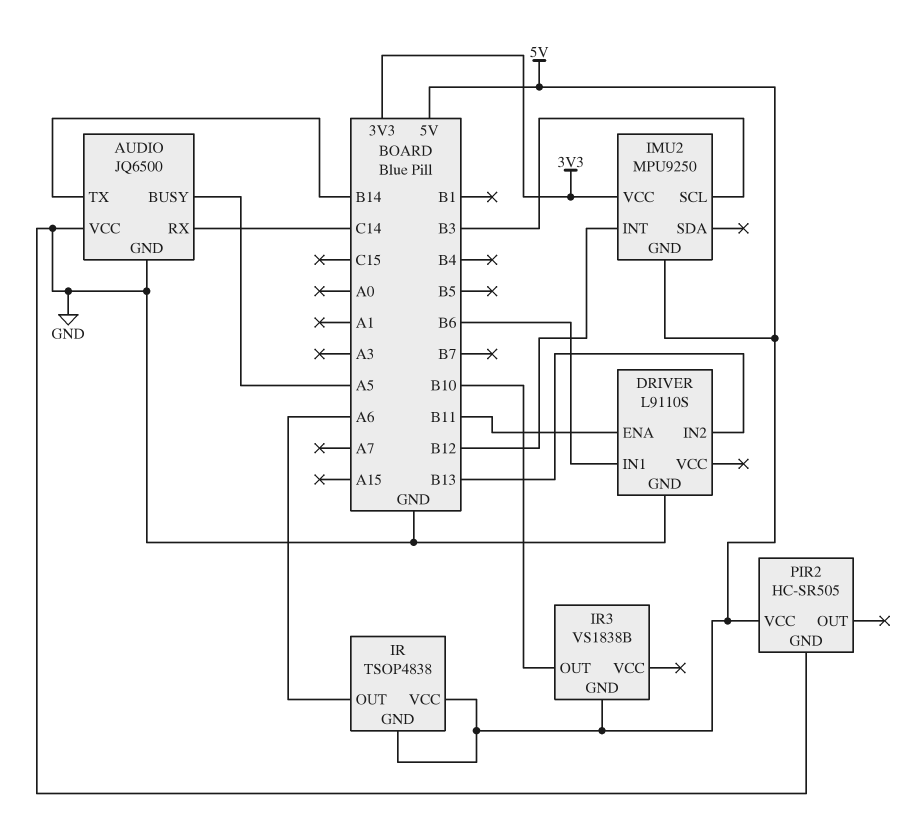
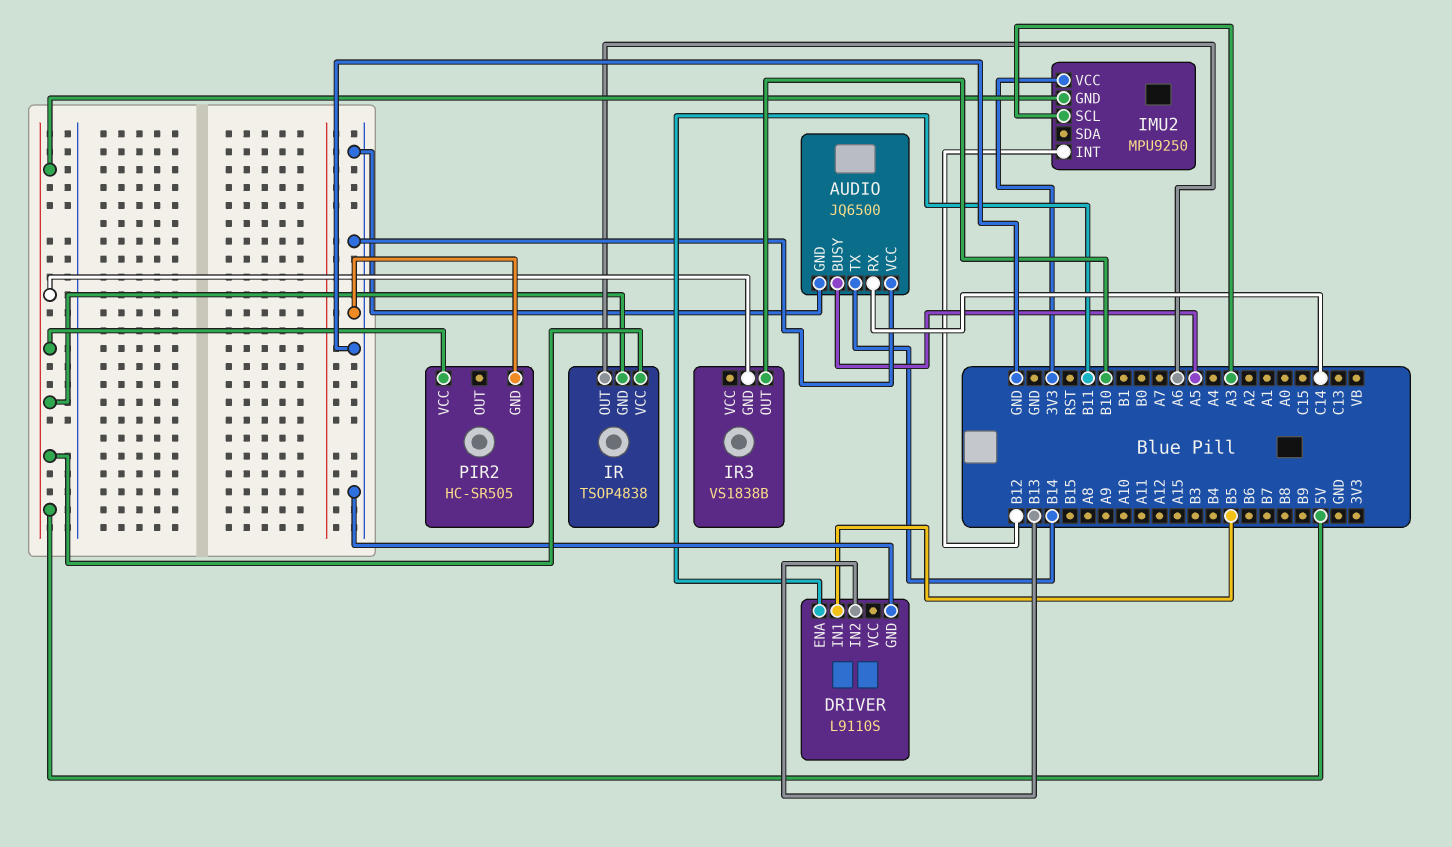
DRIVER pin IN1: B6 -> B5
IMU2 pin SCL: B3 -> A3

